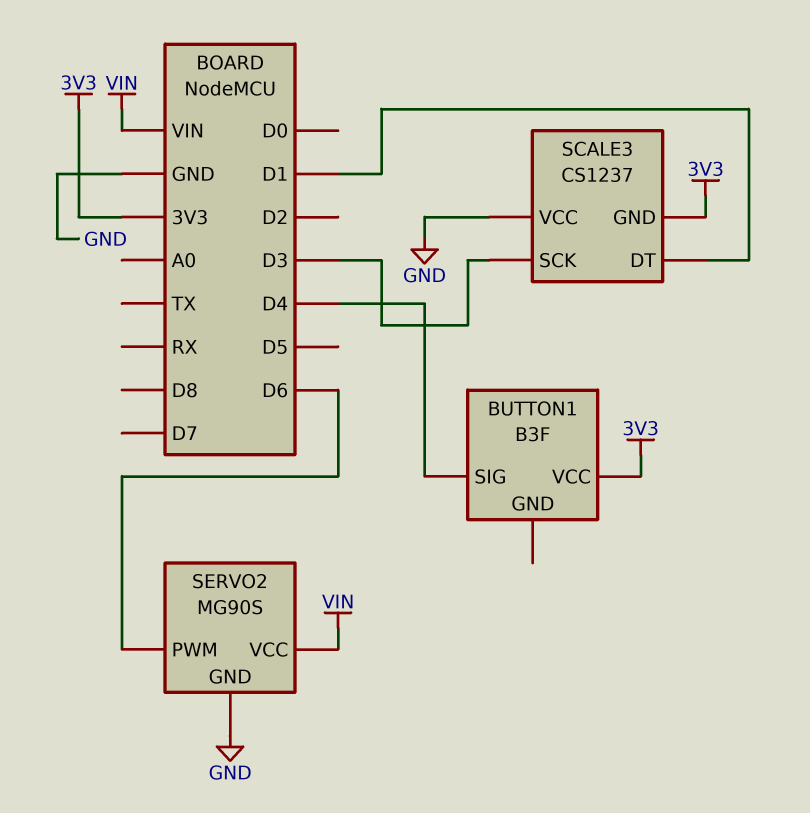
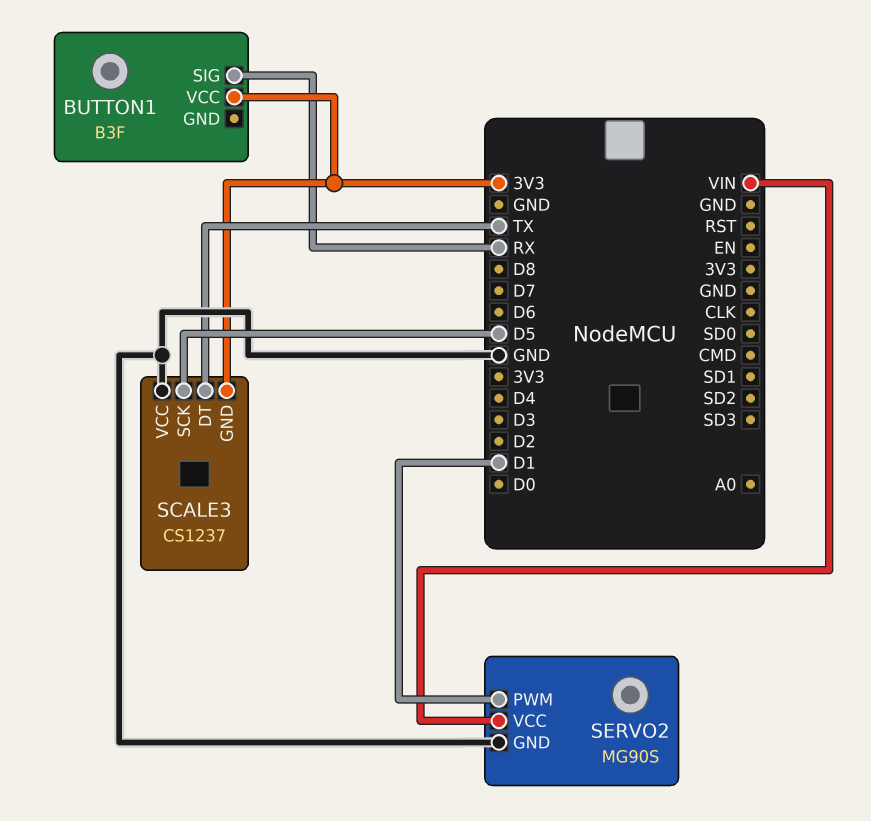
BUTTON1 pin SIG: D4 -> RX
SCALE3 pin DT: D1 -> TX
SCALE3 pin SCK: D3 -> D5
SERVO2 pin PWM: D6 -> D1

